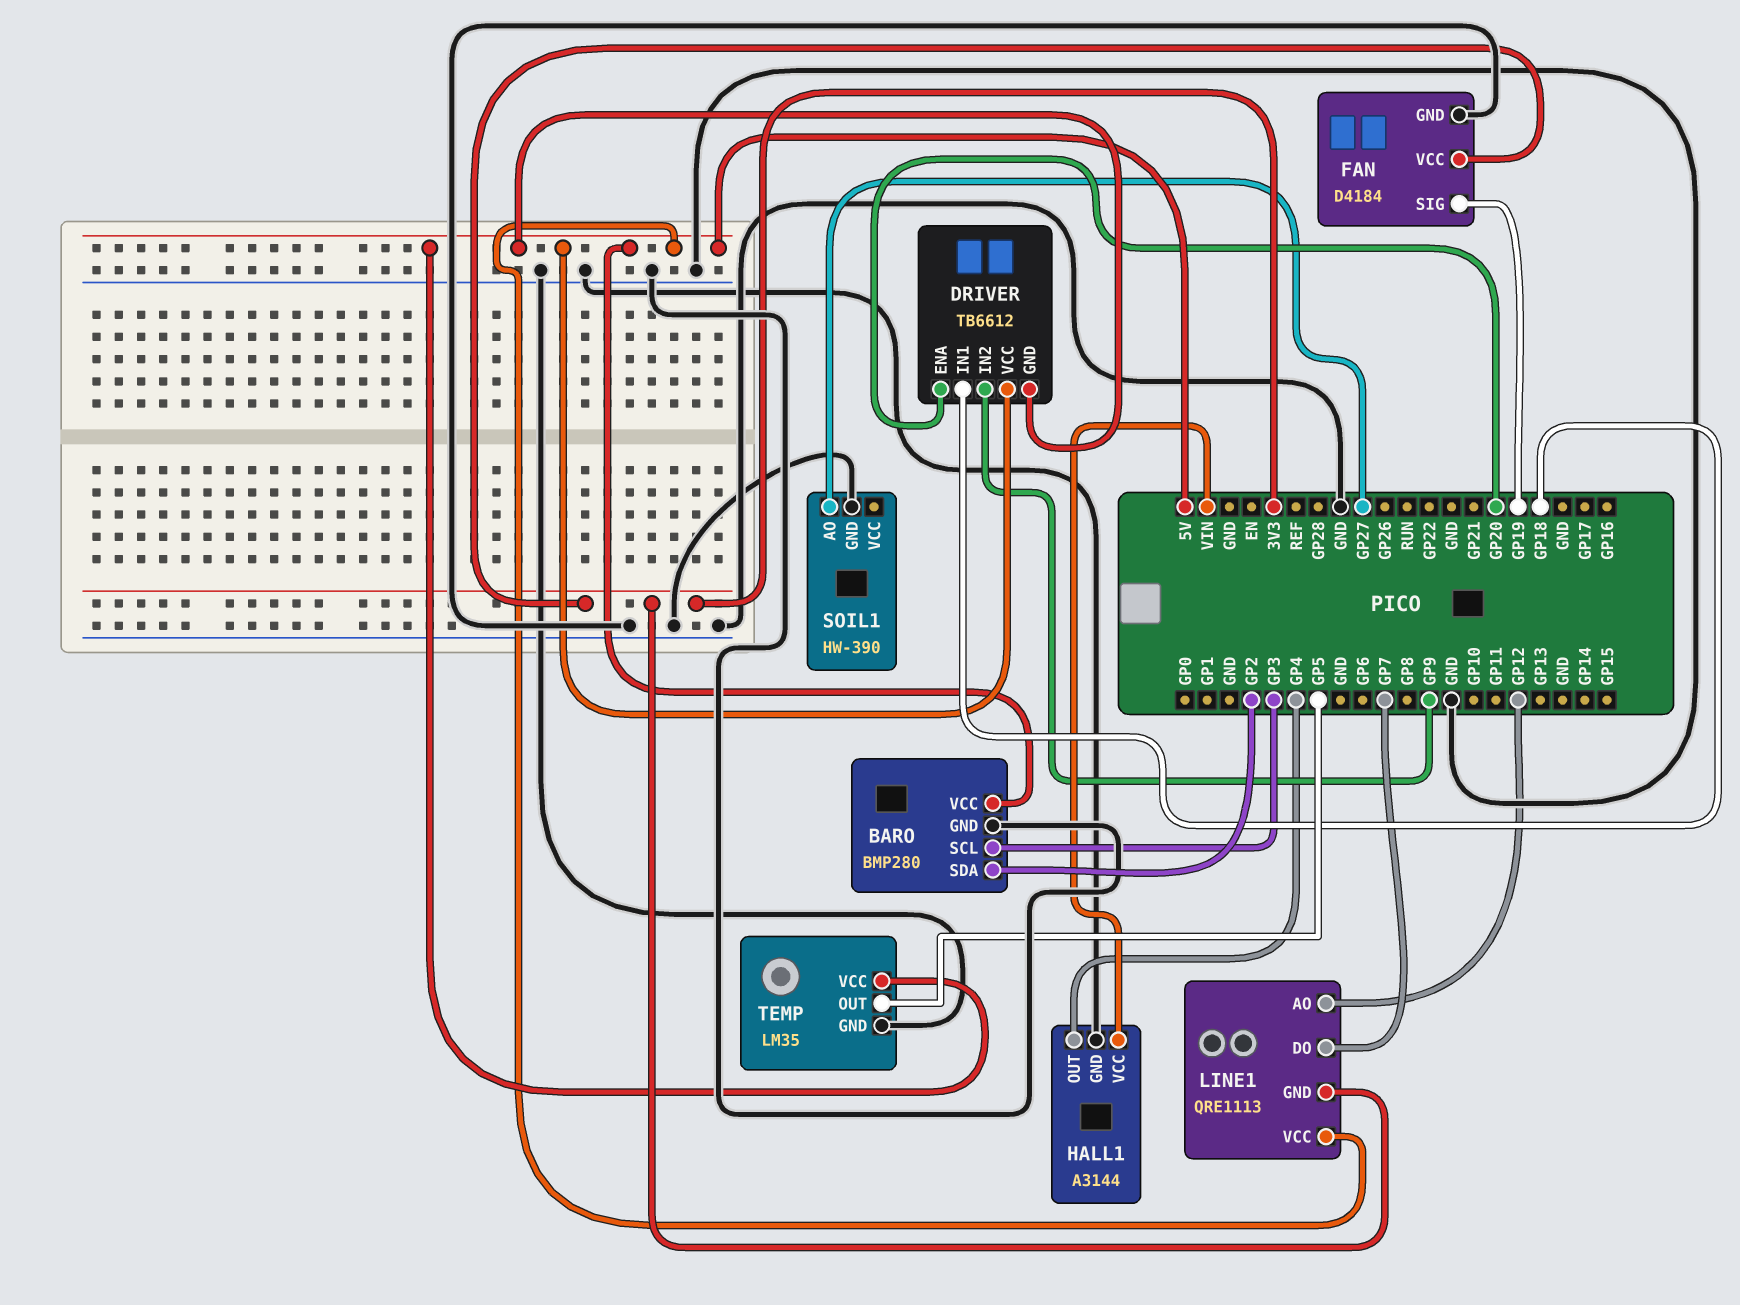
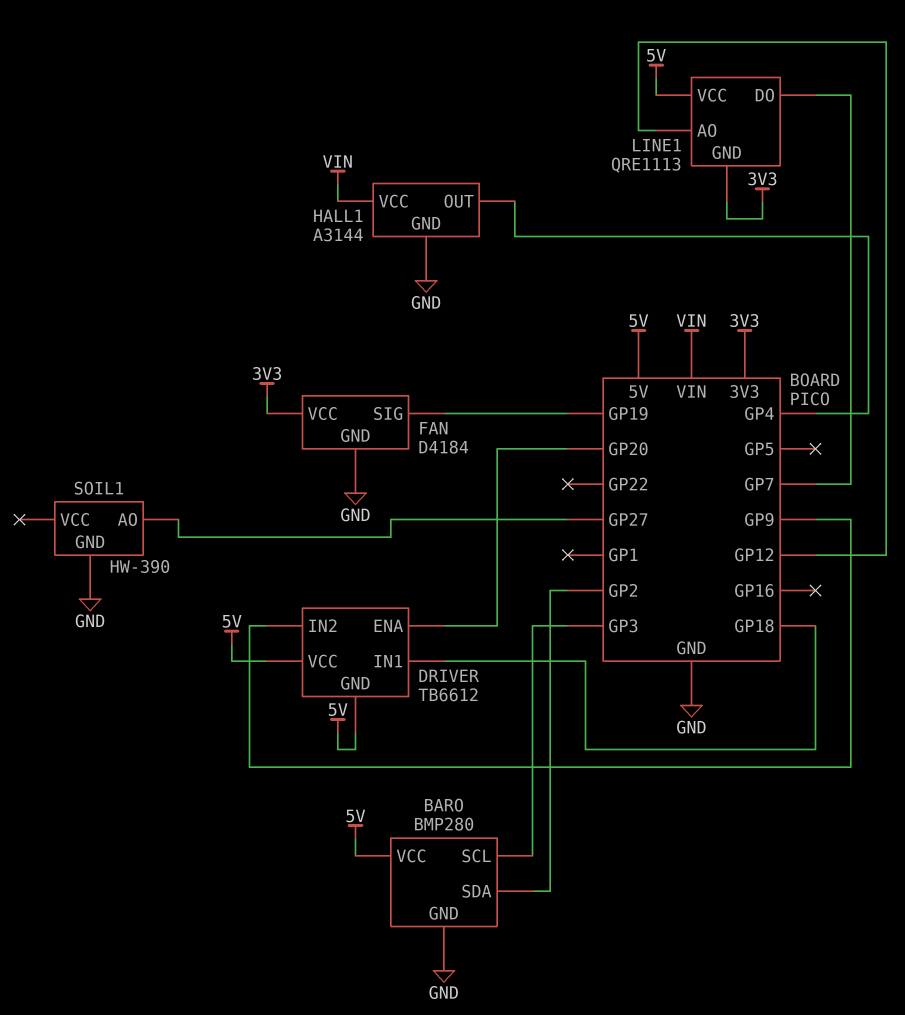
TEMP: LM35 -> none
TEMP pin GND: GND -> none
TEMP pin OUT: GP5 -> none
TEMP pin VCC: 5V -> none

